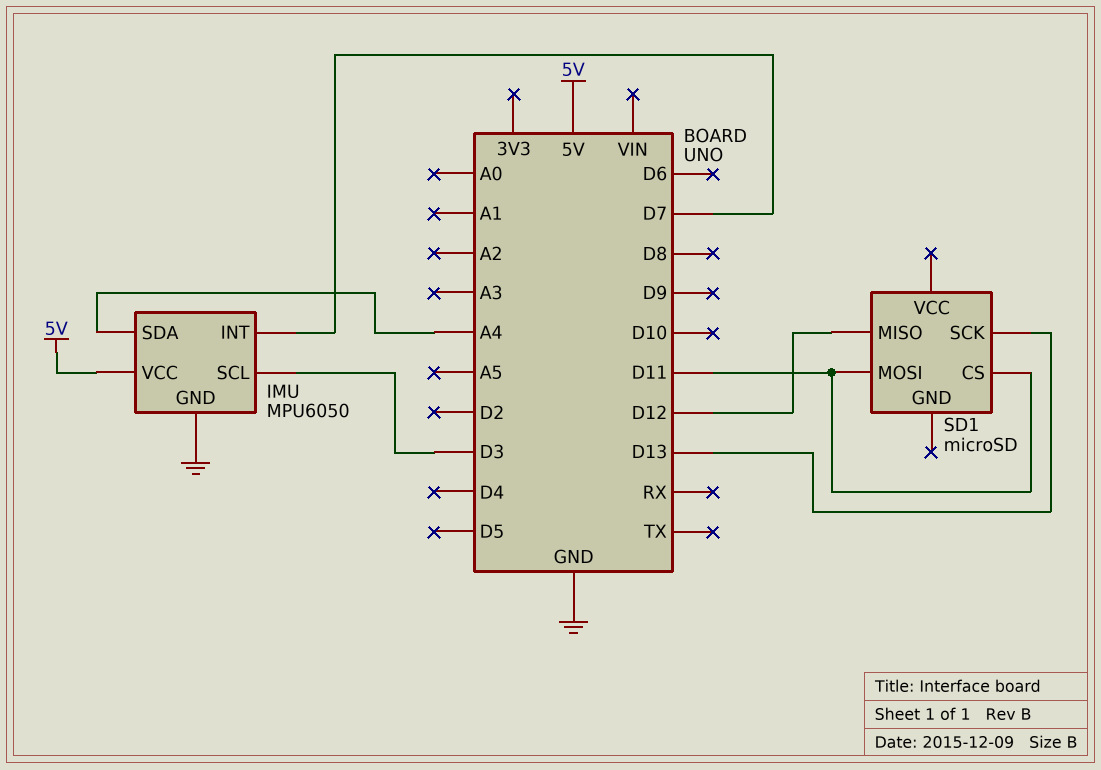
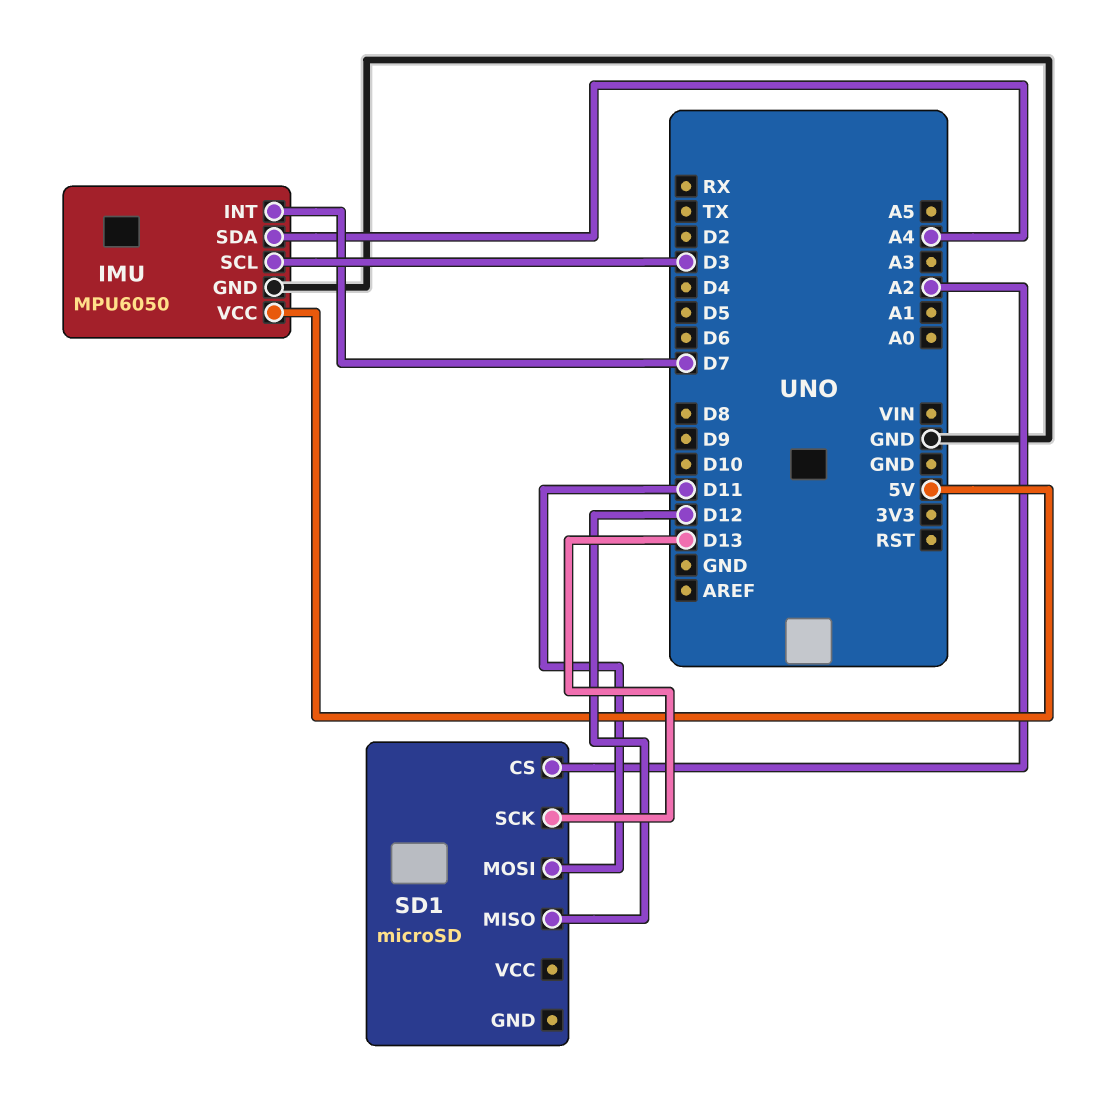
SD1 pin CS: D11 -> A2

